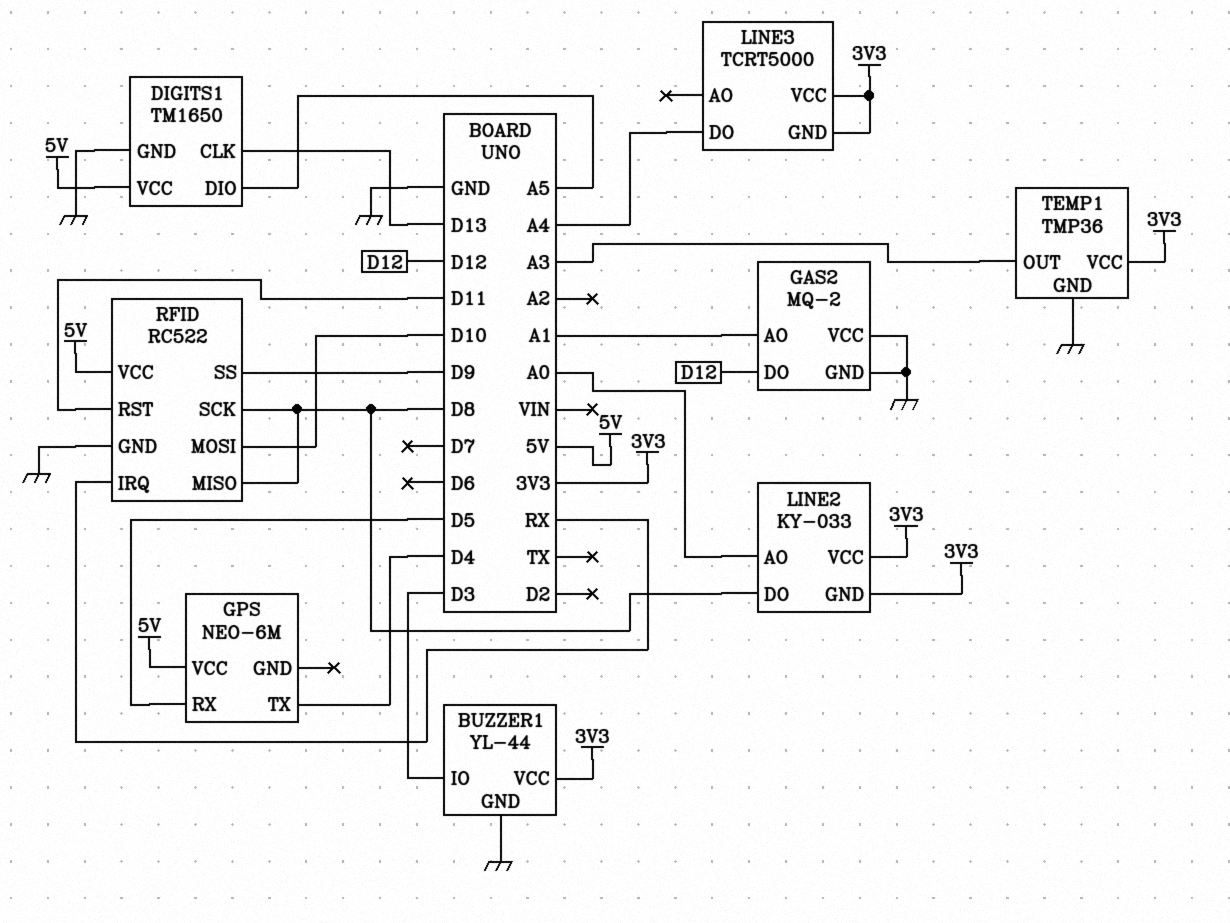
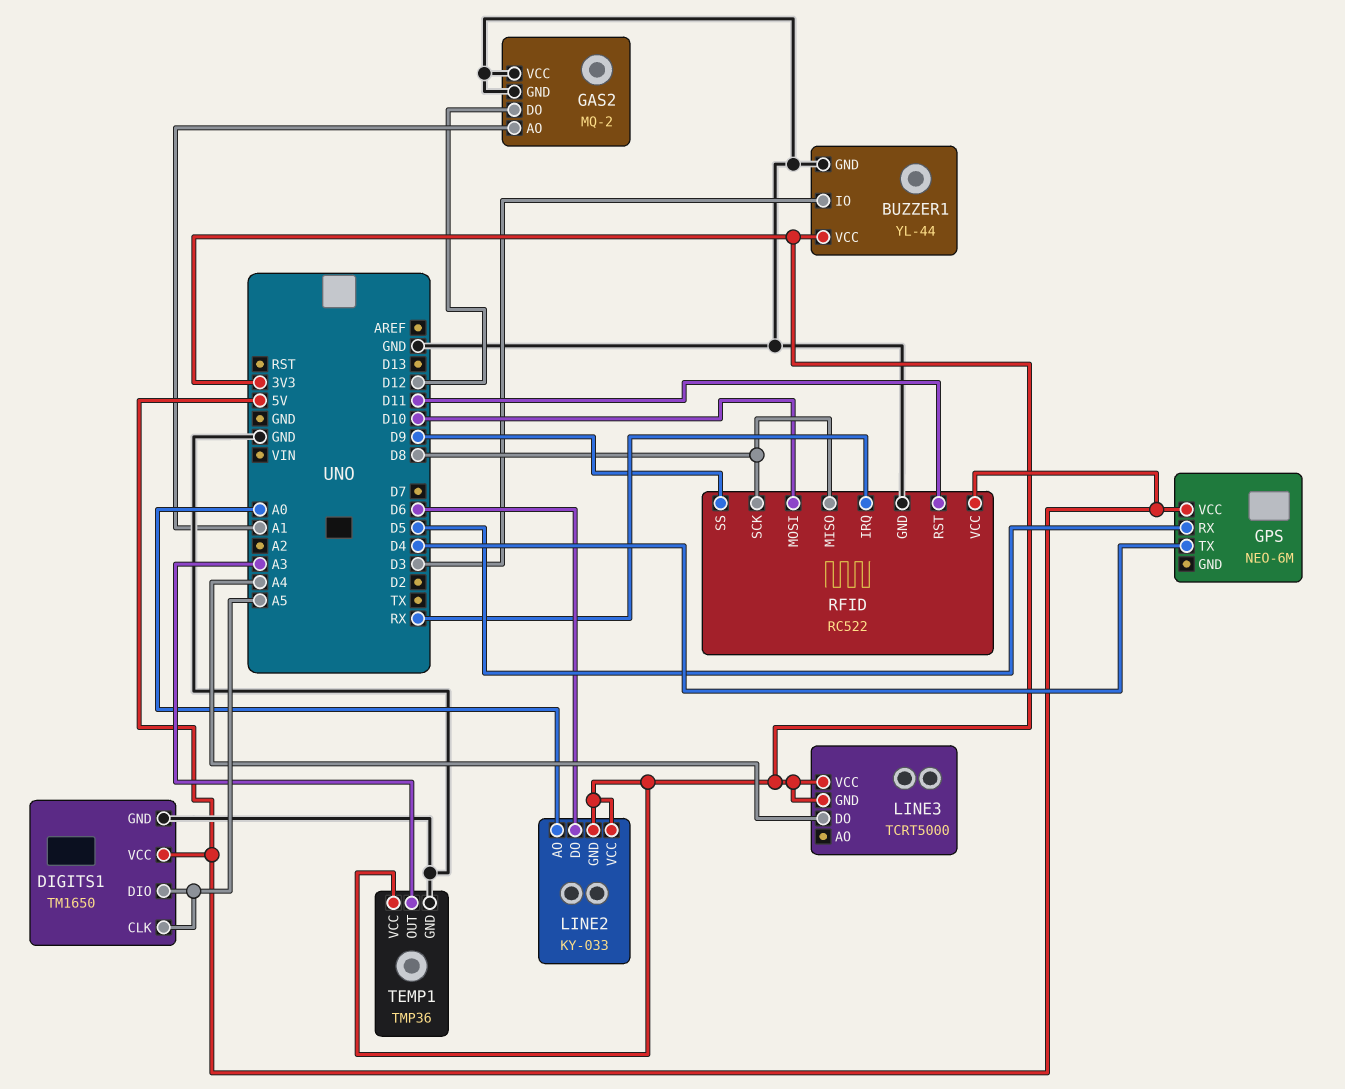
DIGITS1 pin CLK: D13 -> A5
LINE2 pin DO: D8 -> D6

